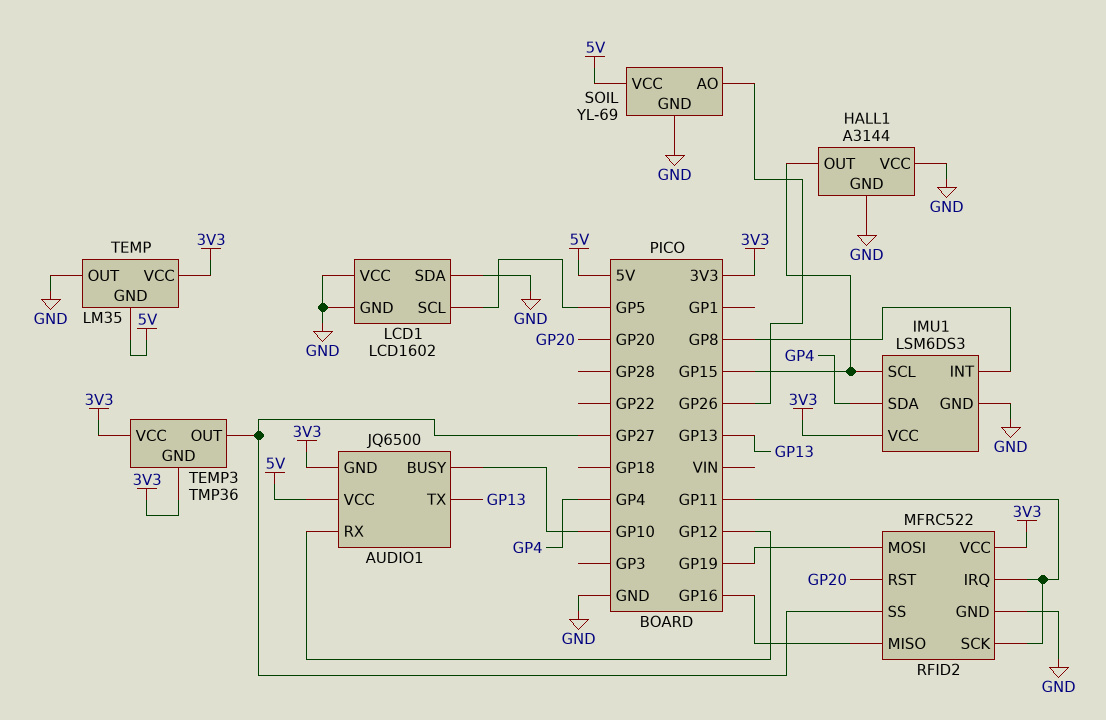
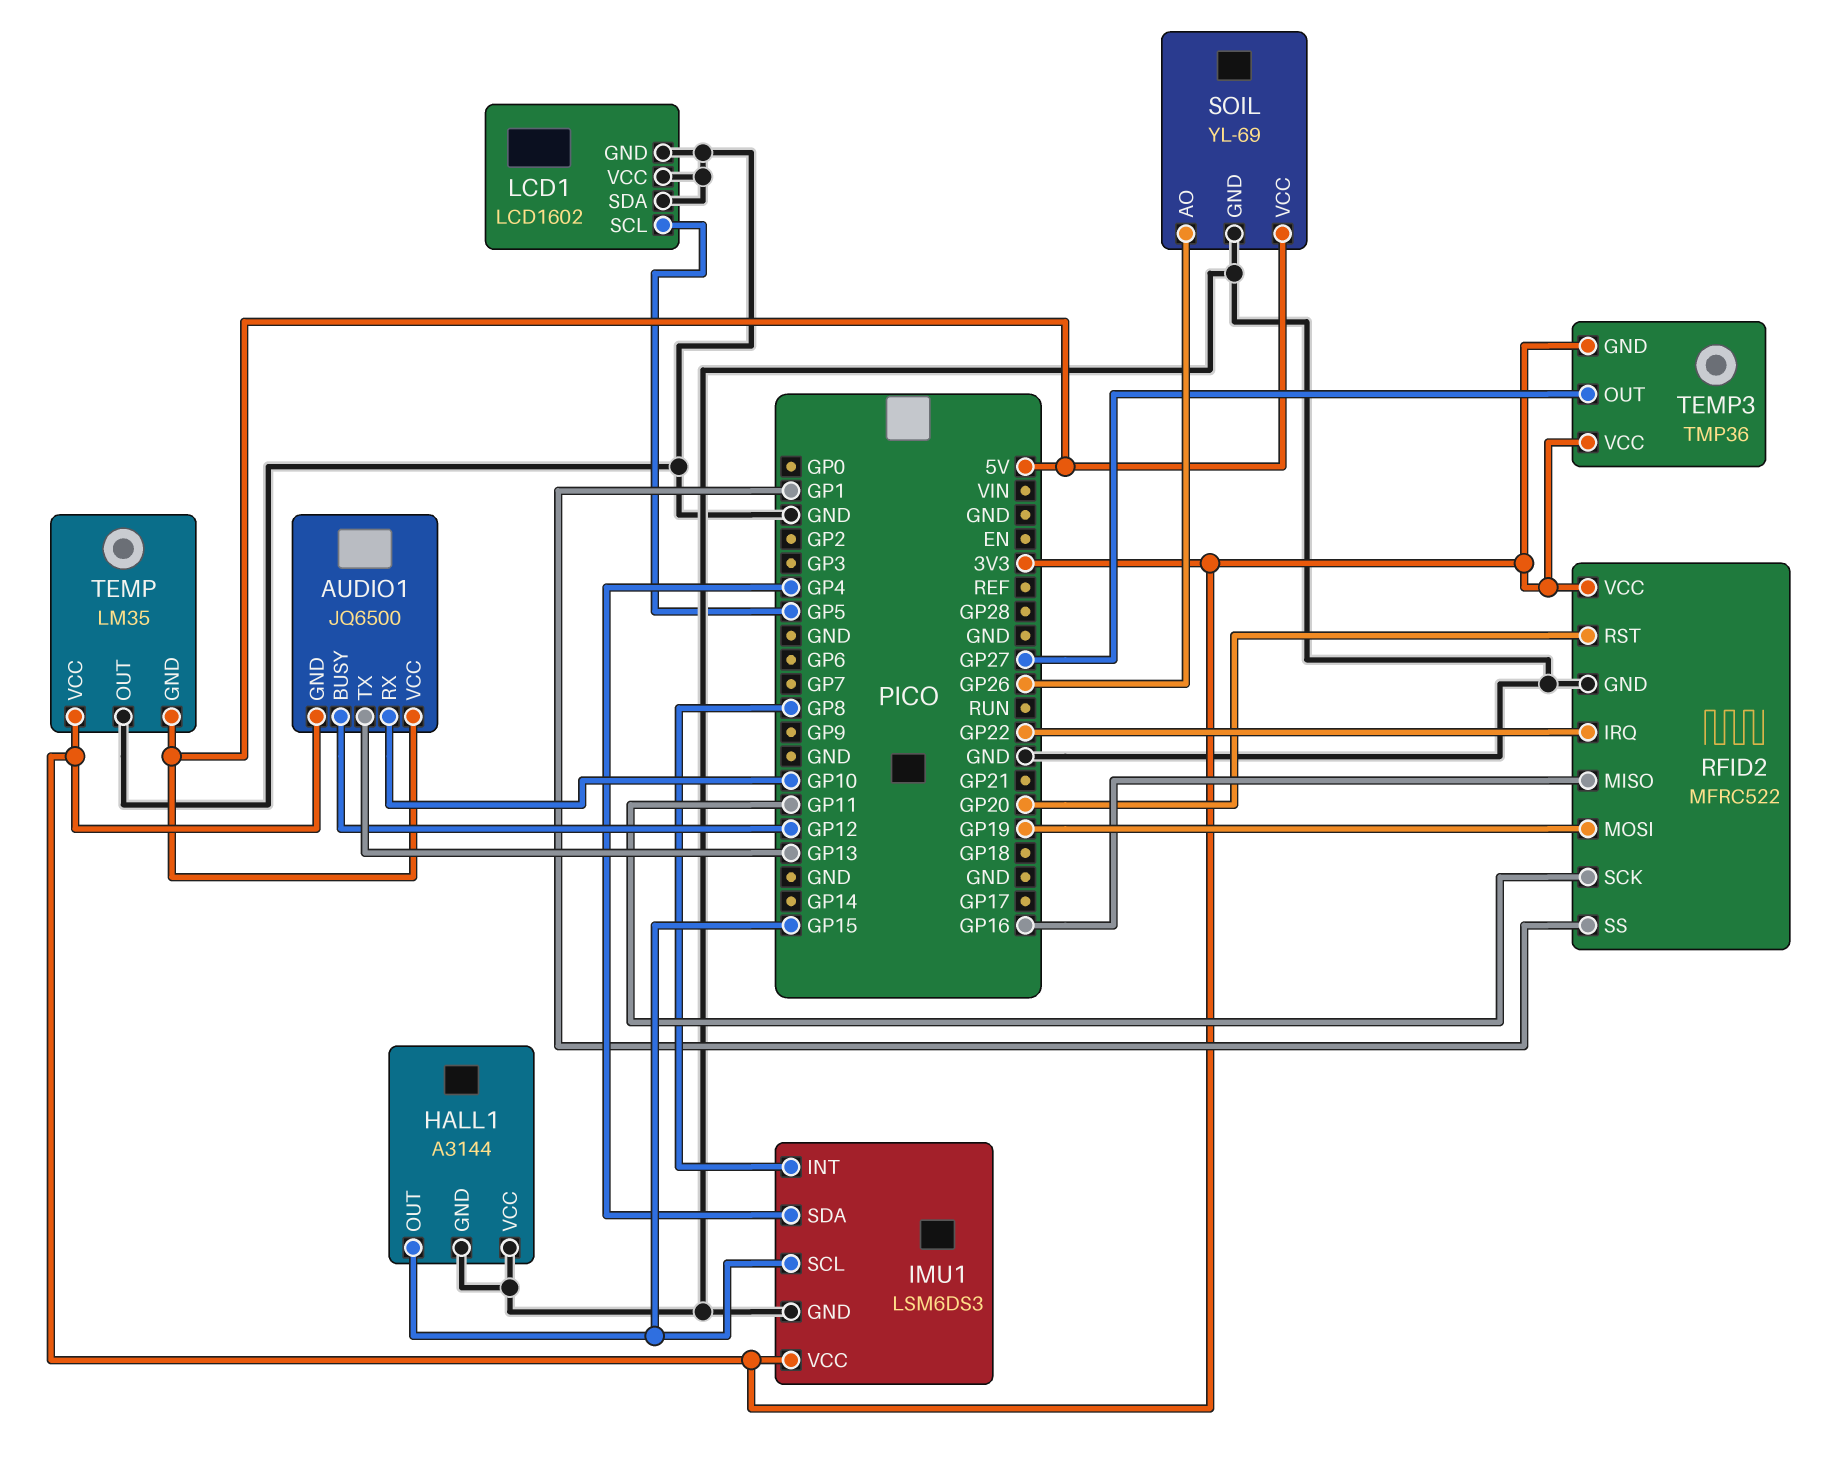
AUDIO1 pin BUSY: GP10 -> GP12
AUDIO1 pin RX: GP12 -> GP10
RFID2 pin IRQ: GP11 -> GP22
RFID2 pin SS: GP27 -> GP1

